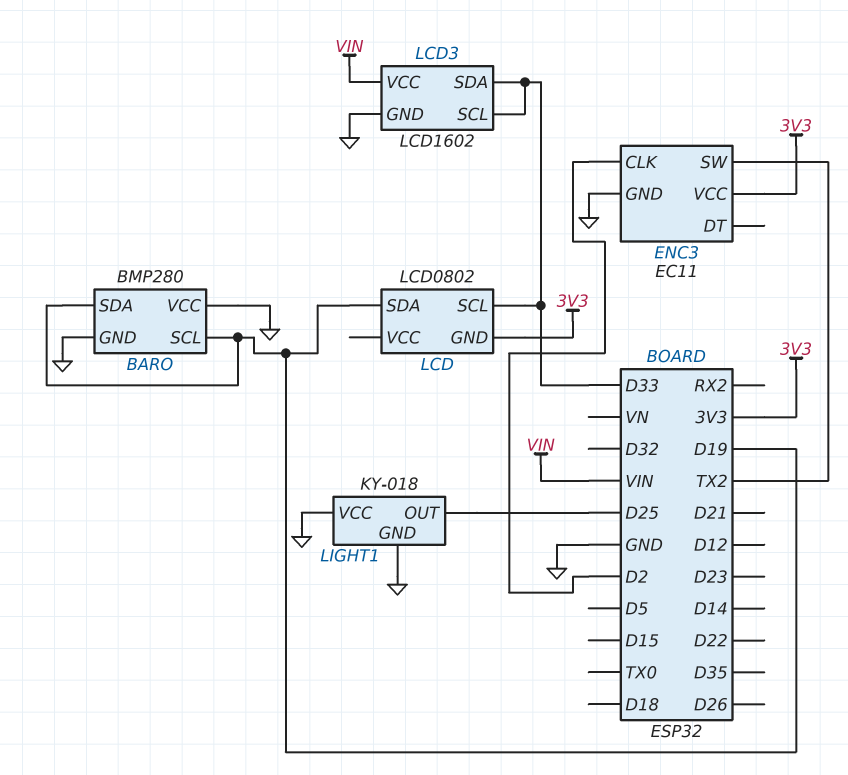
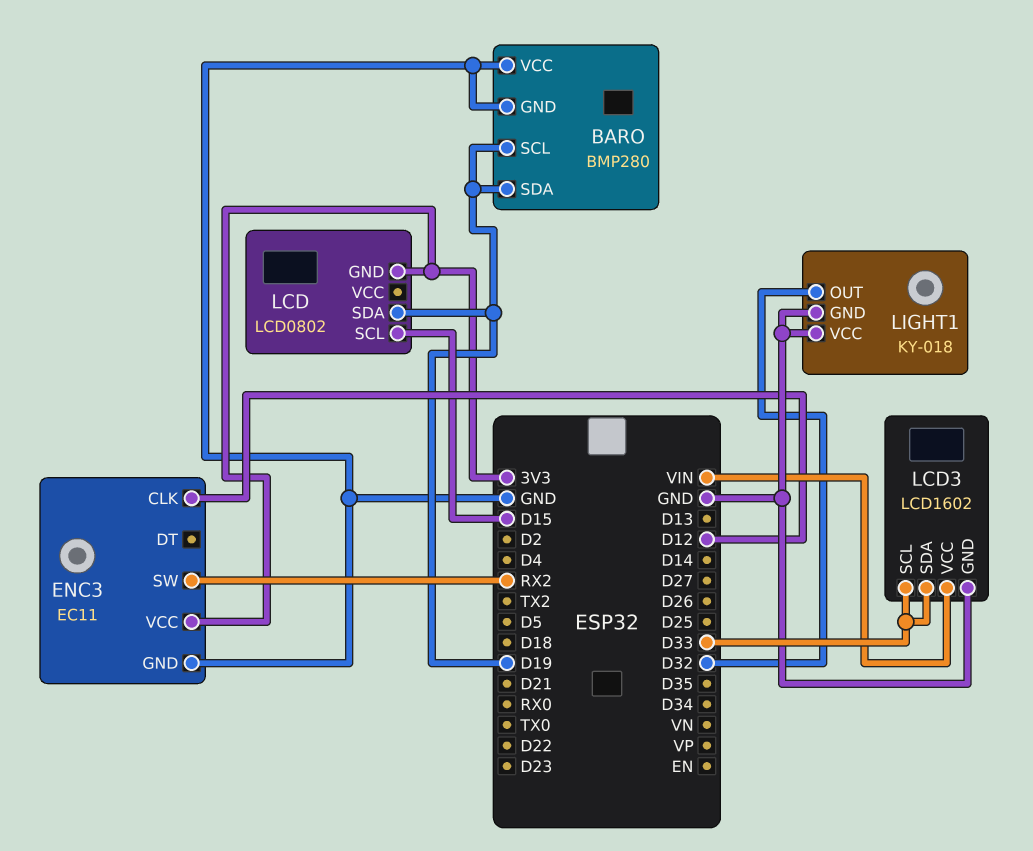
ENC3 pin CLK: D2 -> D12
ENC3 pin SW: TX2 -> RX2
LCD pin SCL: D33 -> D15
LIGHT1 pin OUT: D25 -> D32

